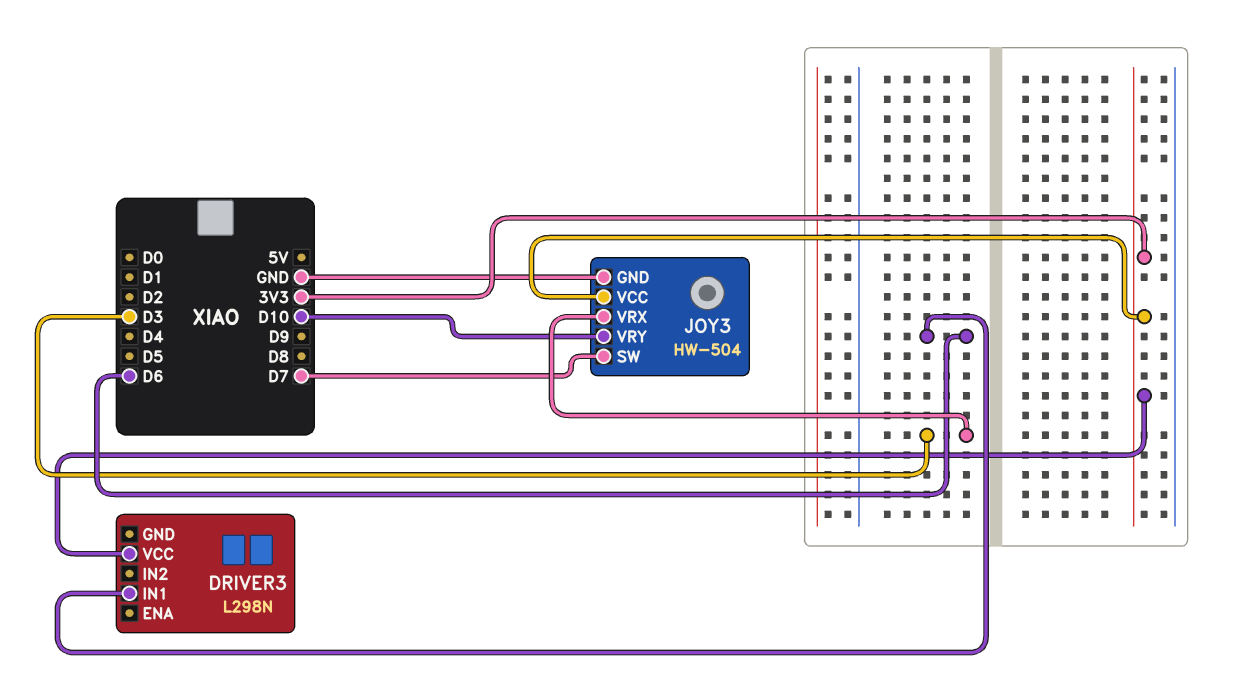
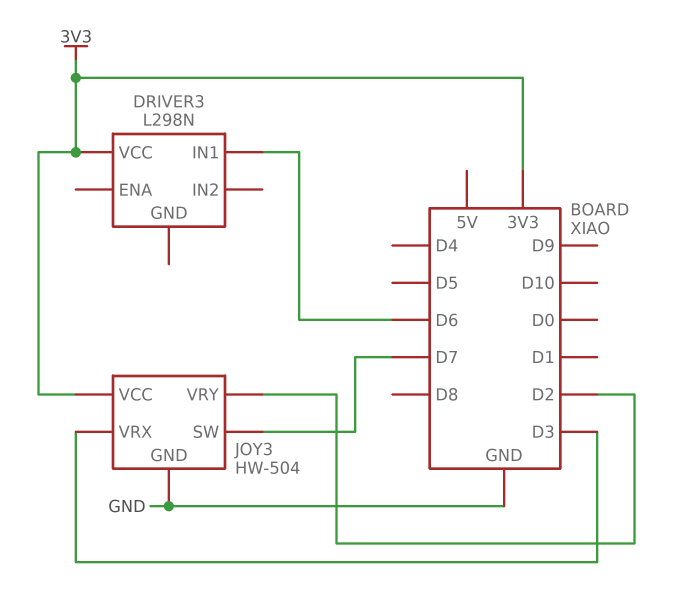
JOY3 pin VRY: D10 -> D2

